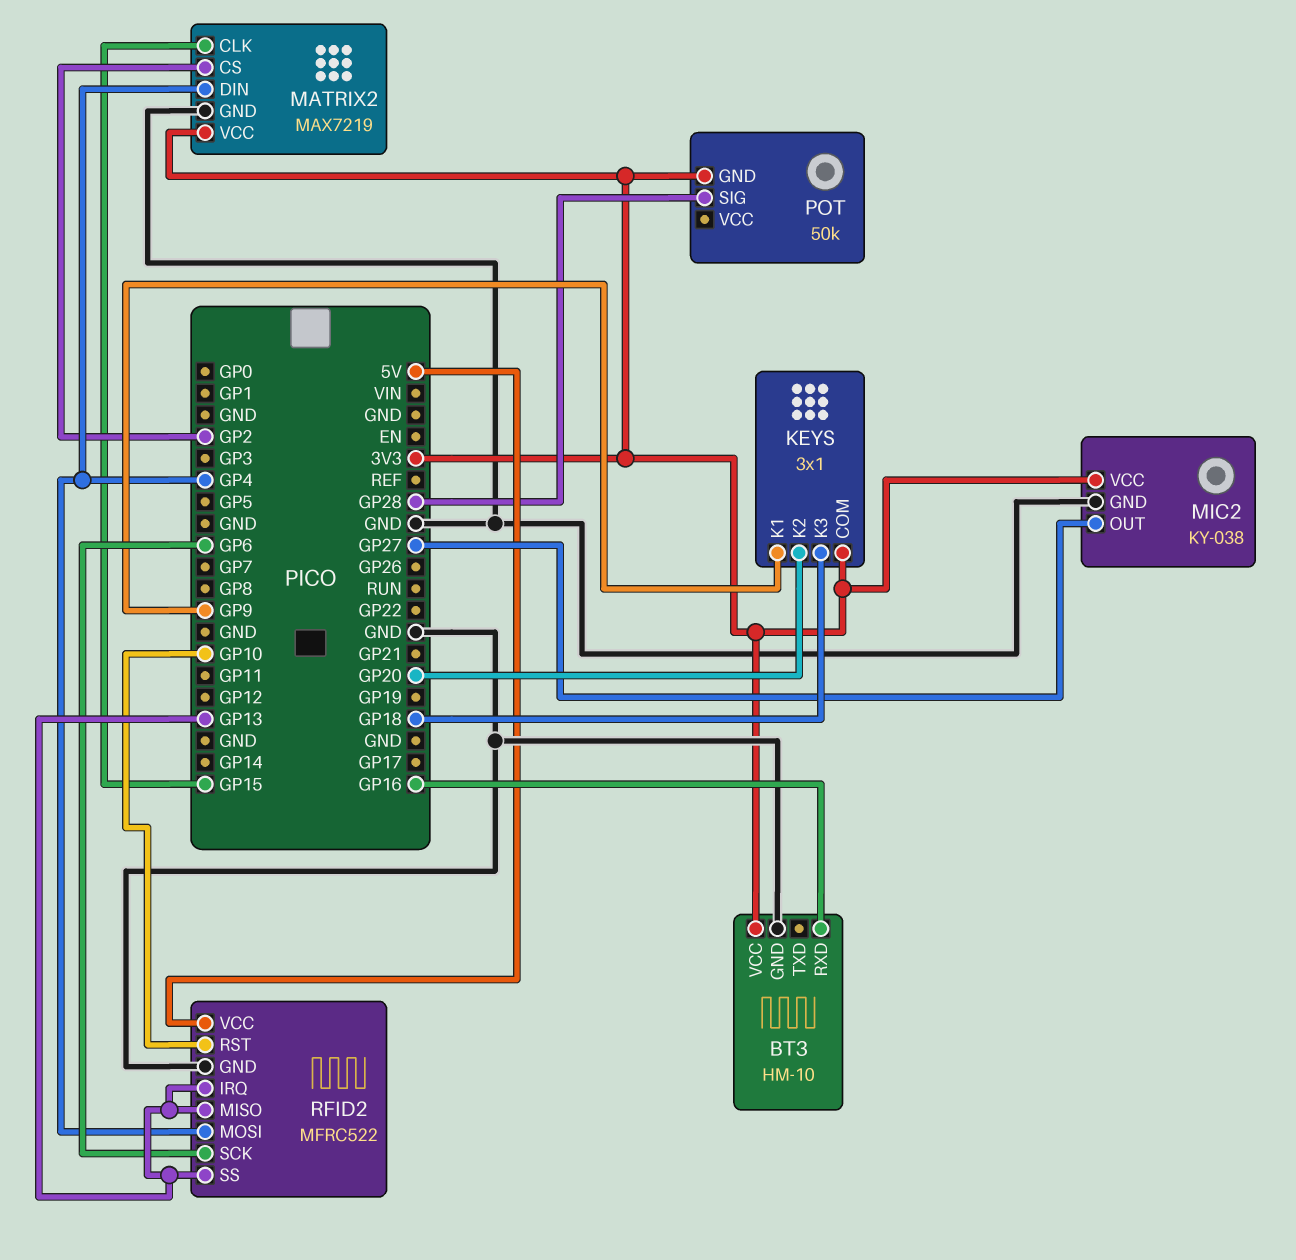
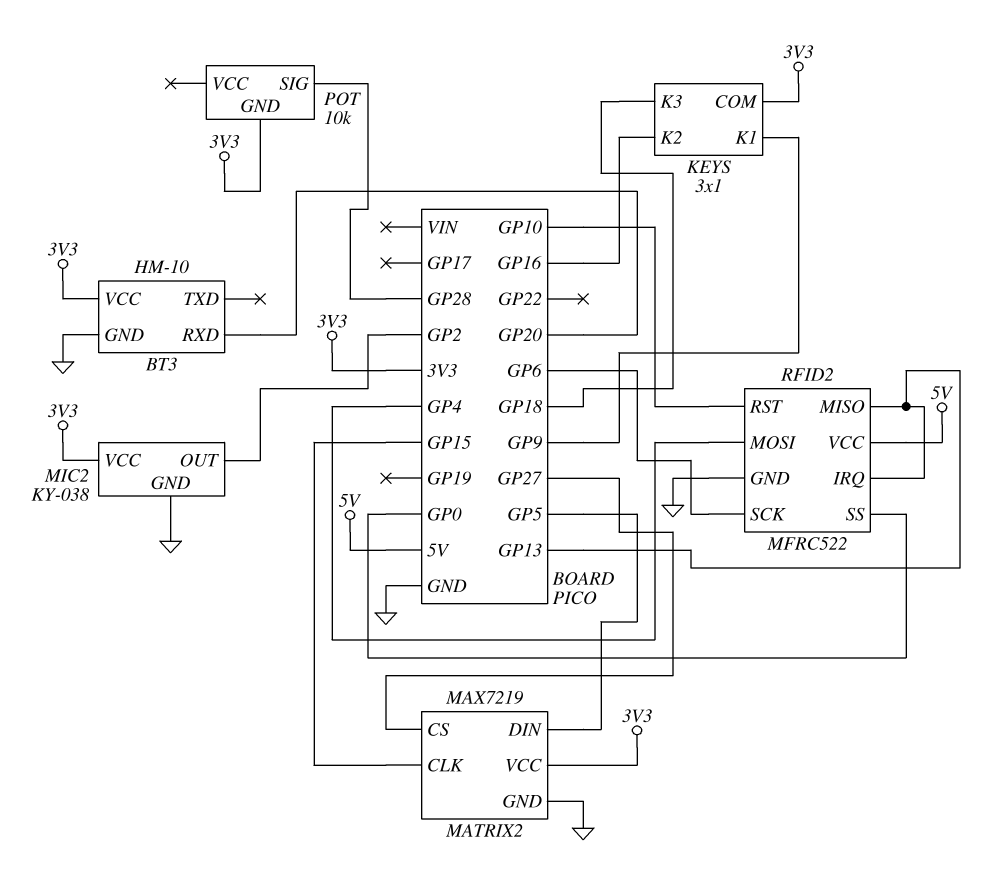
BT3 pin RXD: GP16 -> GP20
KEYS pin K2: GP20 -> GP16
MATRIX2 pin CS: GP2 -> GP27
MATRIX2 pin DIN: GP4 -> GP5
MIC2 pin OUT: GP27 -> GP2
POT: 50k -> 10k
RFID2 pin SS: GP13 -> GP0

